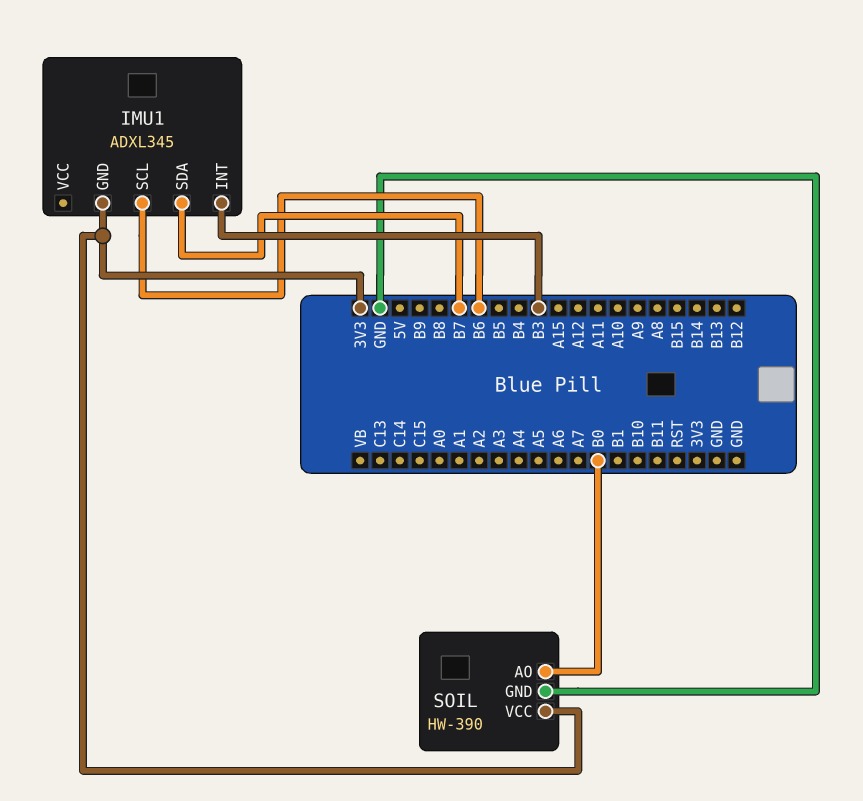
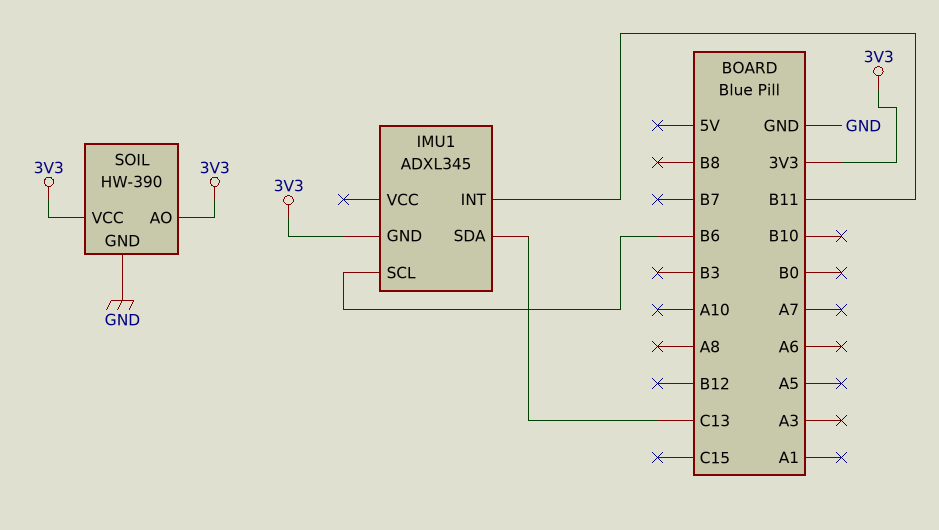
IMU1 pin INT: B3 -> B11
IMU1 pin SDA: B7 -> C13
SOIL pin AO: B0 -> 3V3

